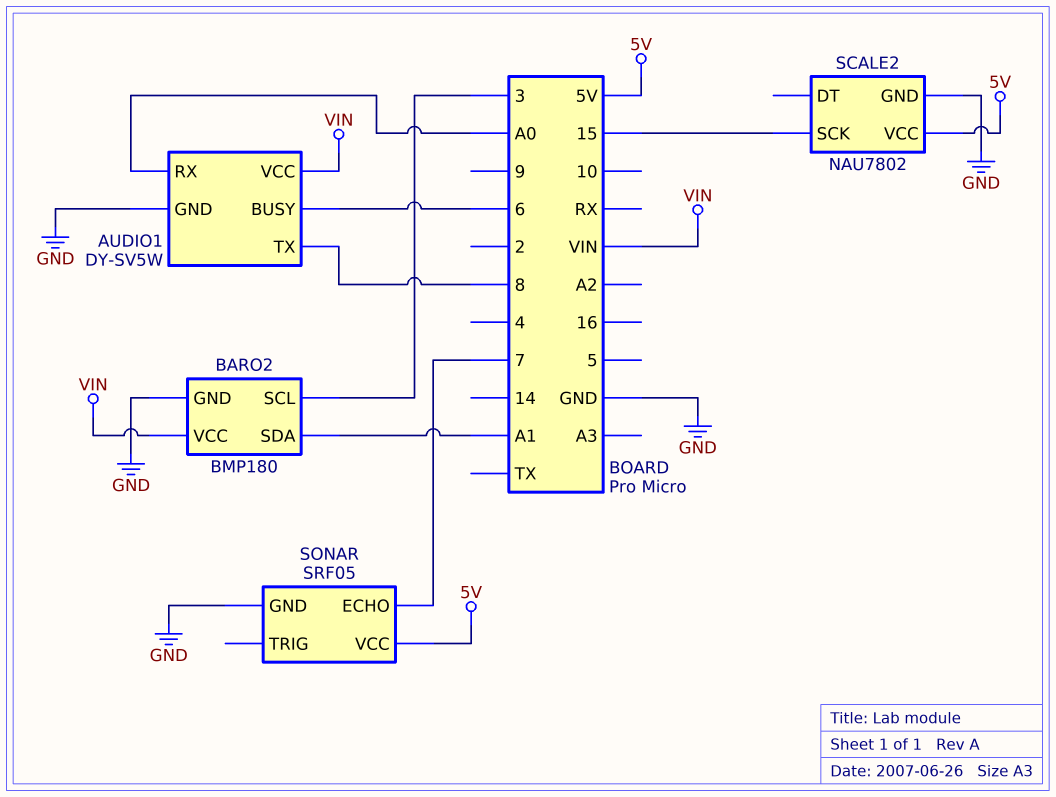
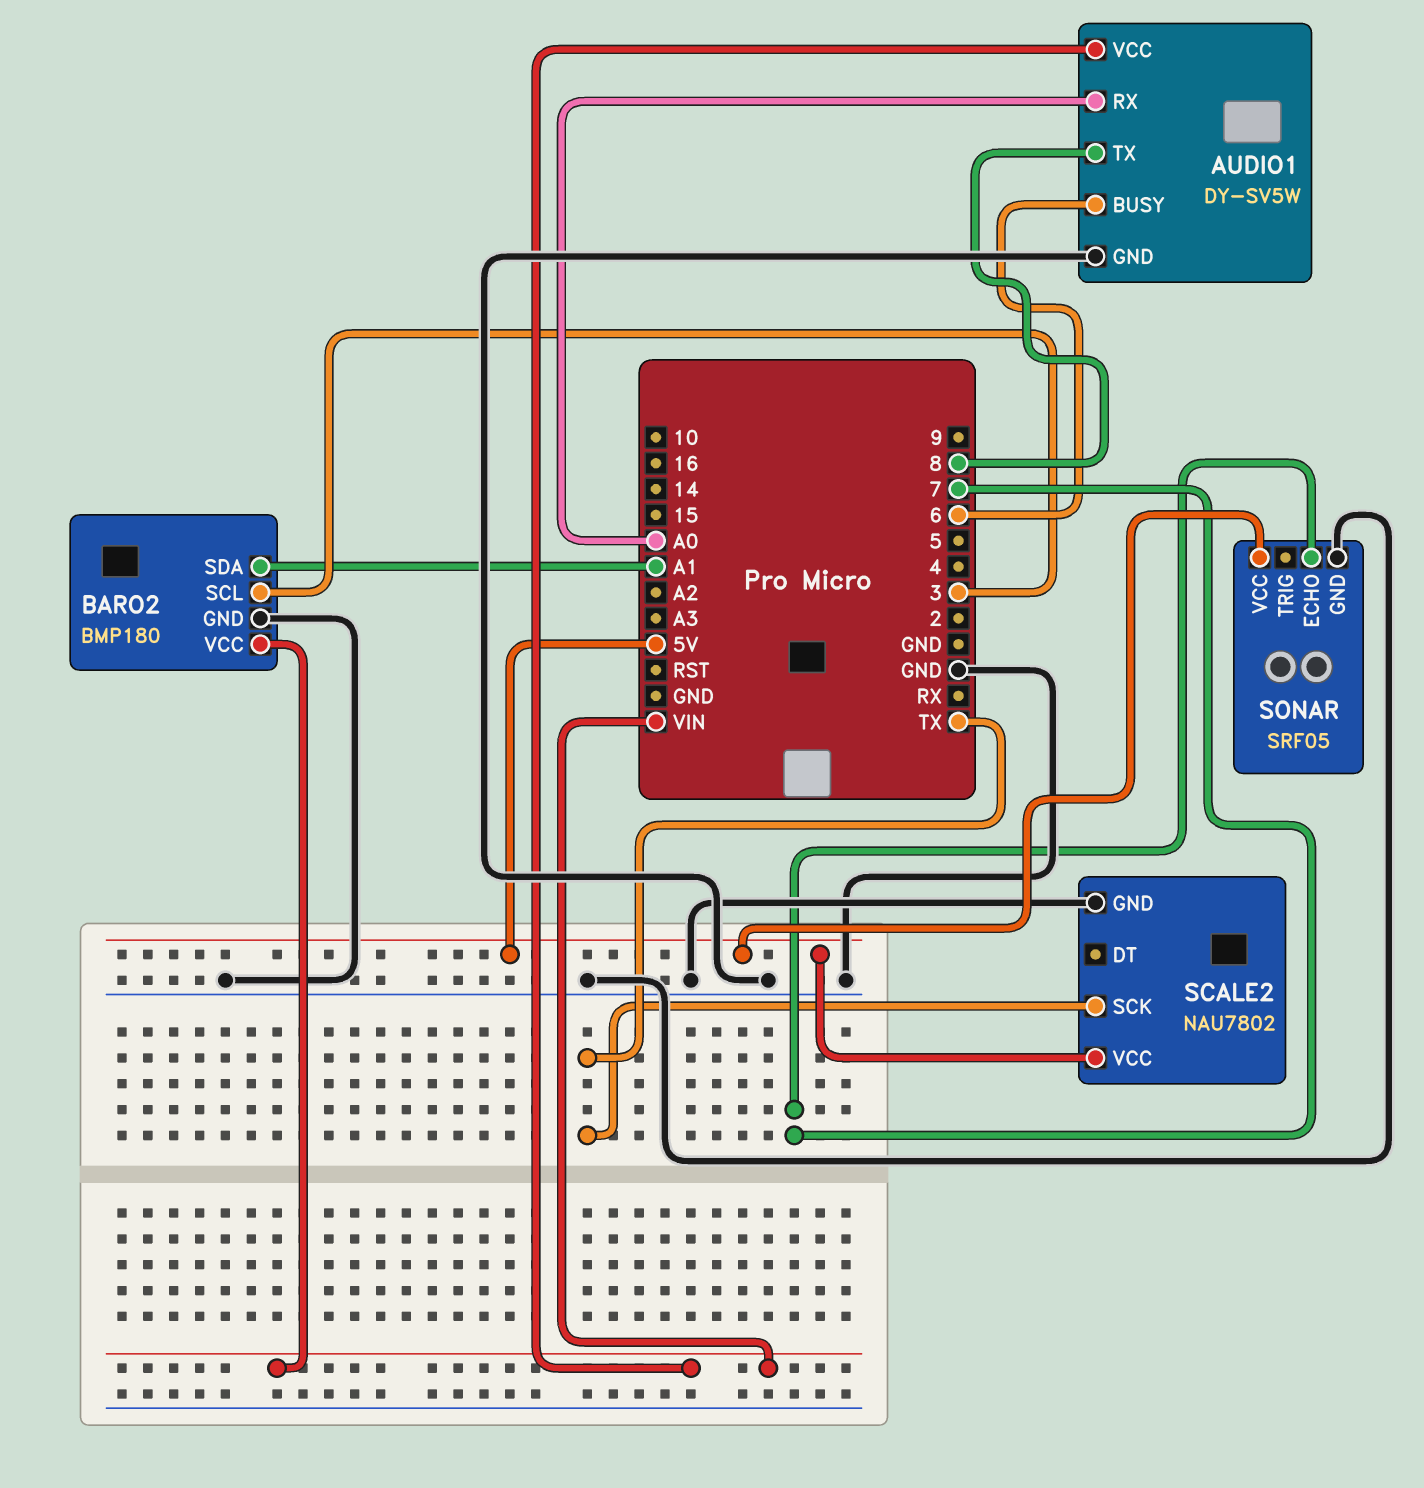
SCALE2 pin SCK: 15 -> TX

